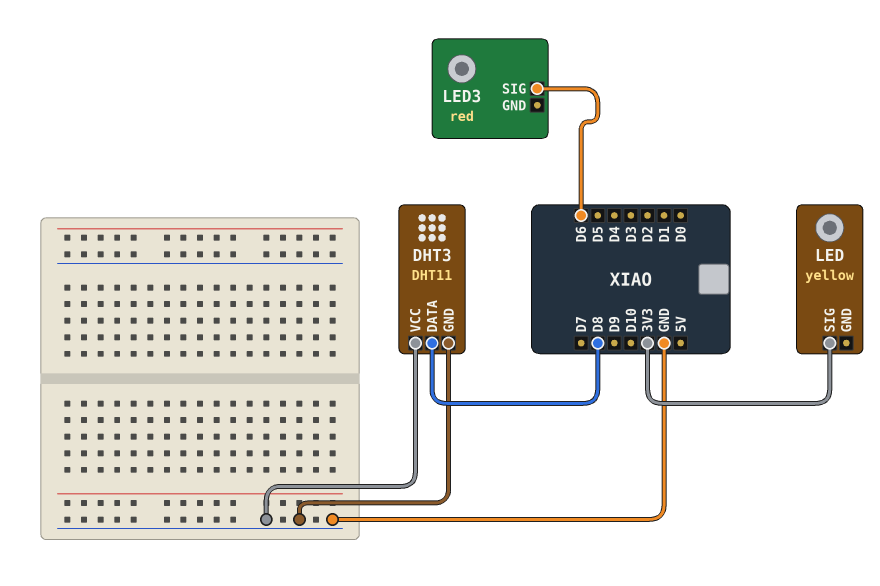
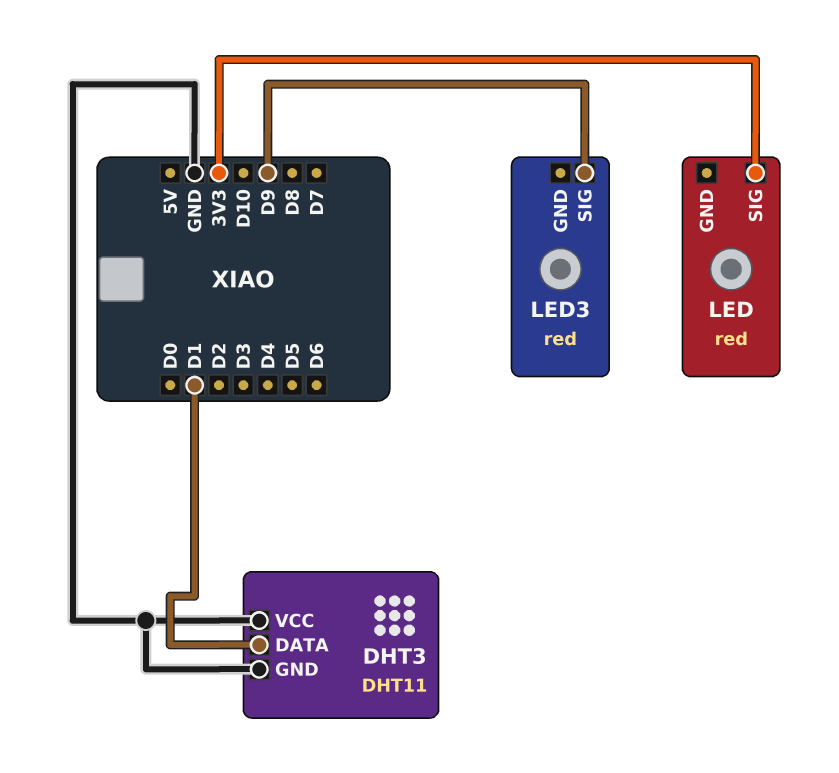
DHT3 pin DATA: D8 -> D1
LED: yellow -> red
LED3 pin SIG: D6 -> D9

